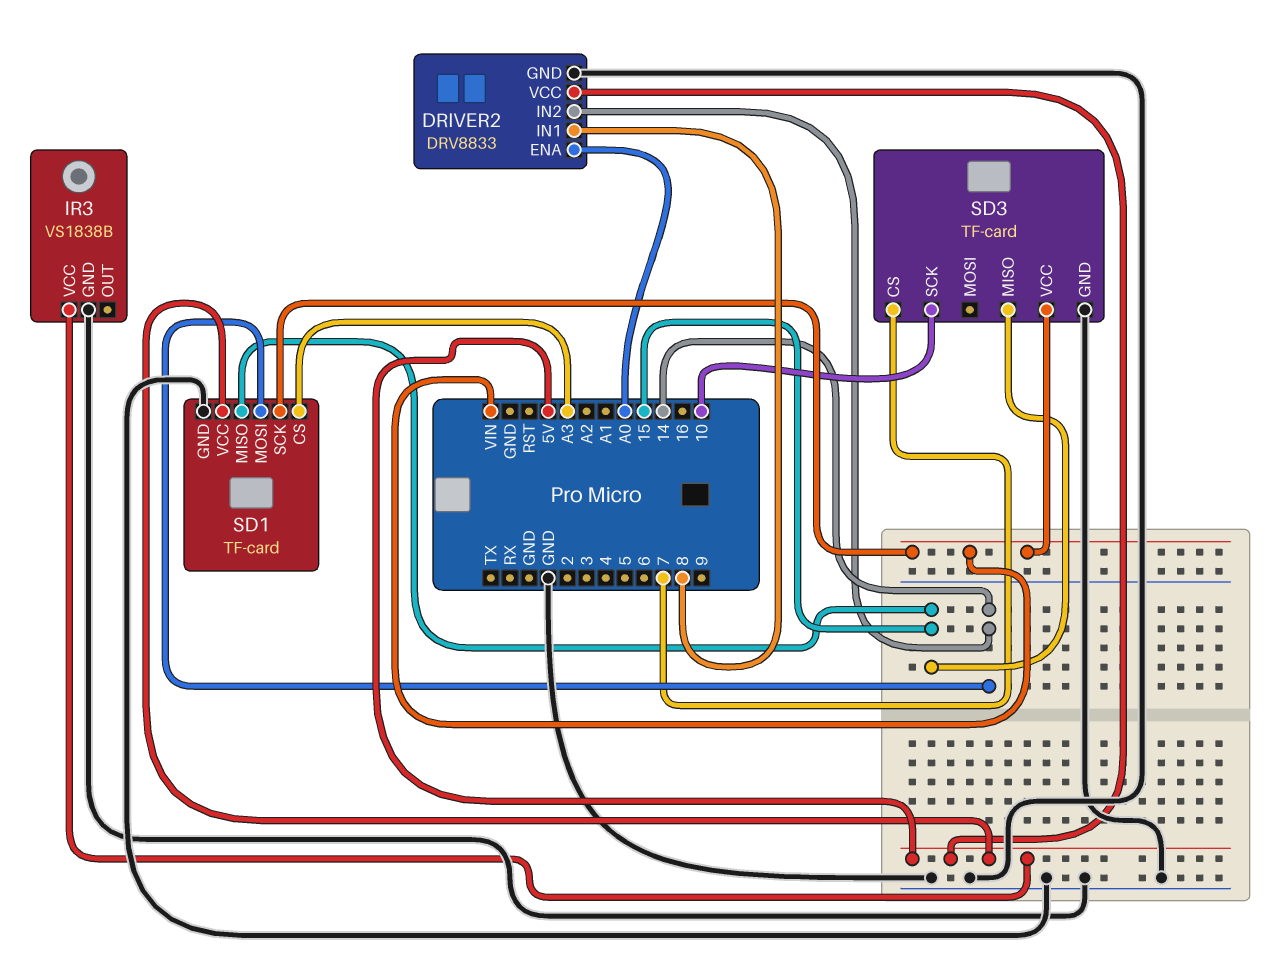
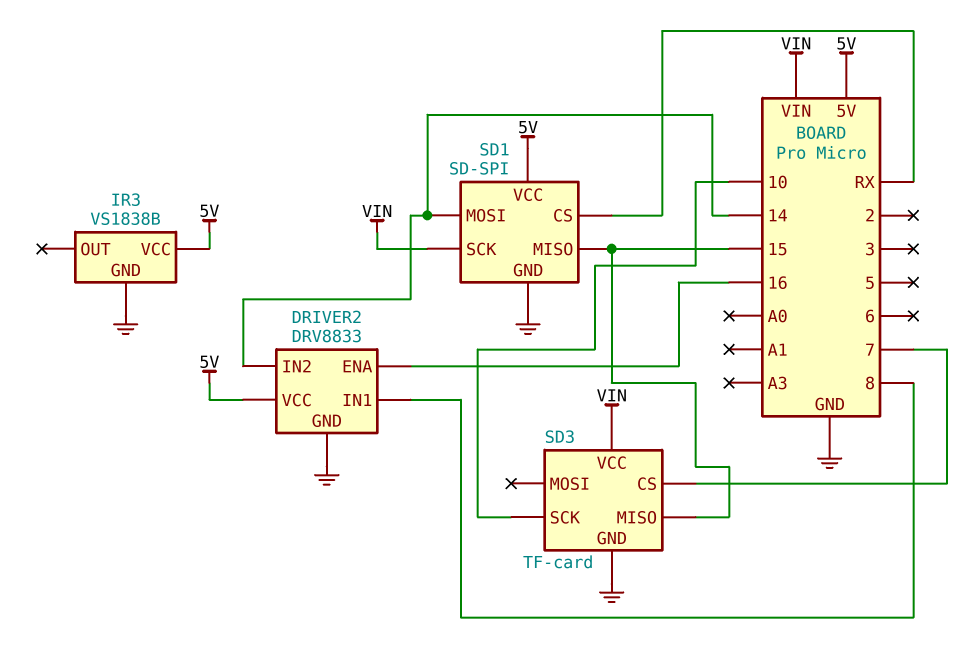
DRIVER2 pin ENA: A0 -> 16
SD1: TF-card -> SD-SPI
SD1 pin CS: A3 -> RX

